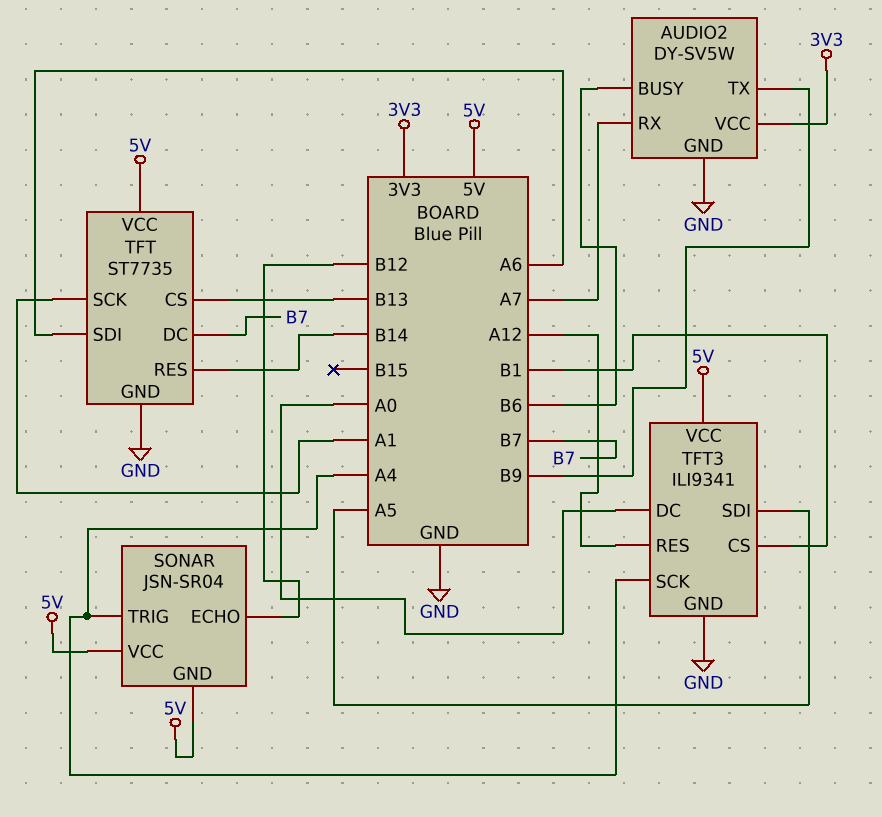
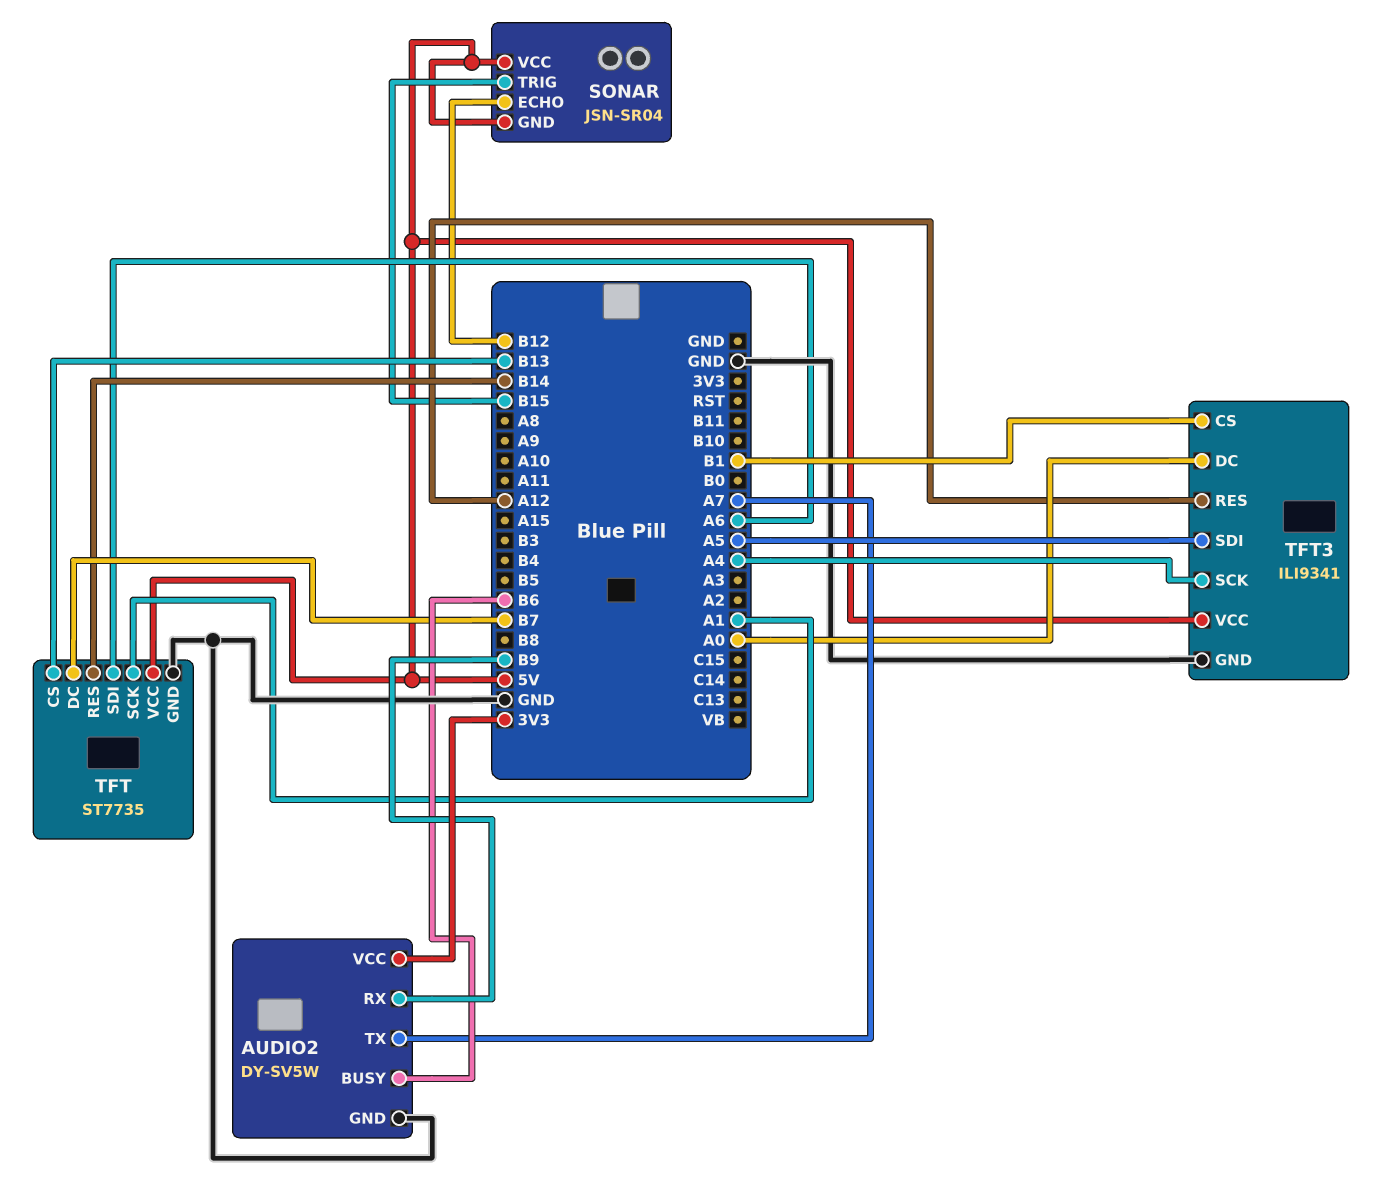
AUDIO2 pin RX: A7 -> B9
AUDIO2 pin TX: B9 -> A7
SONAR pin TRIG: A4 -> B15

